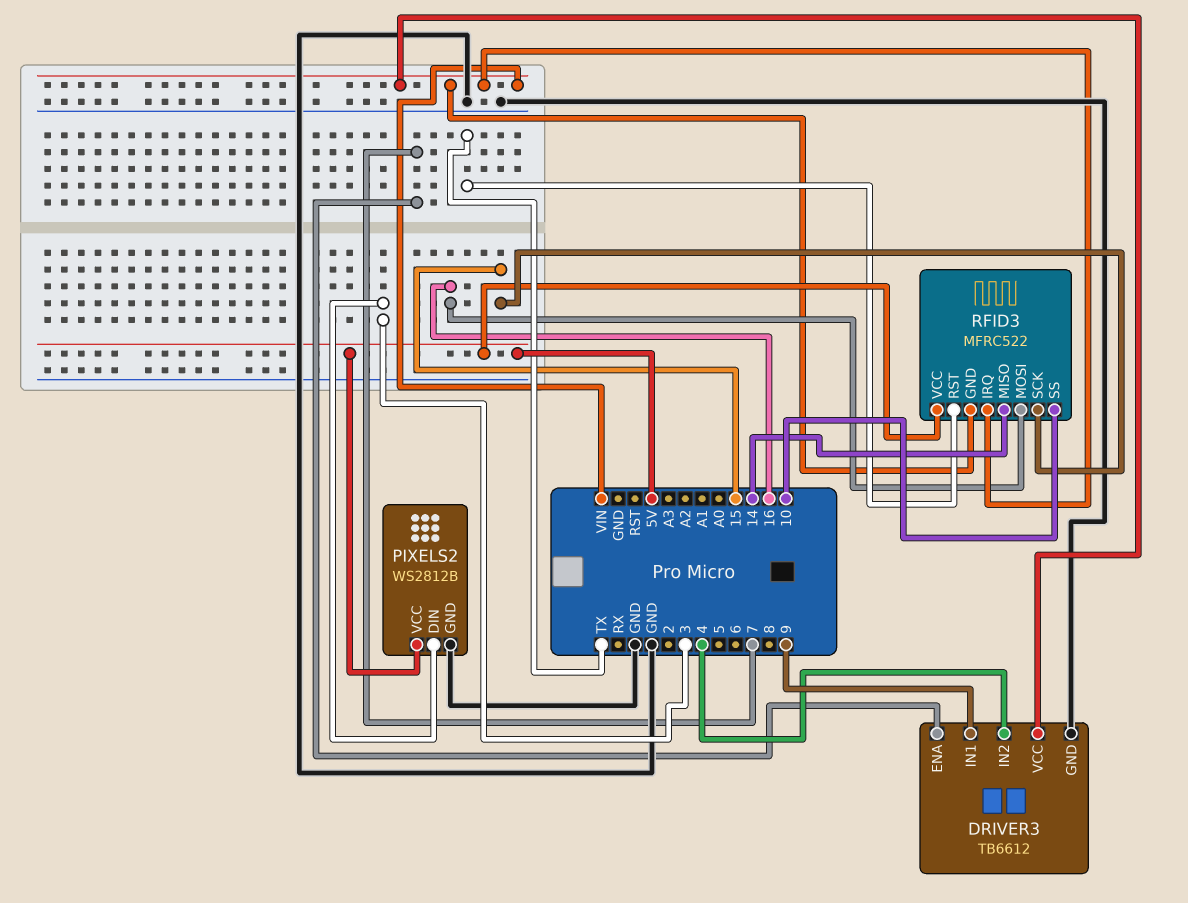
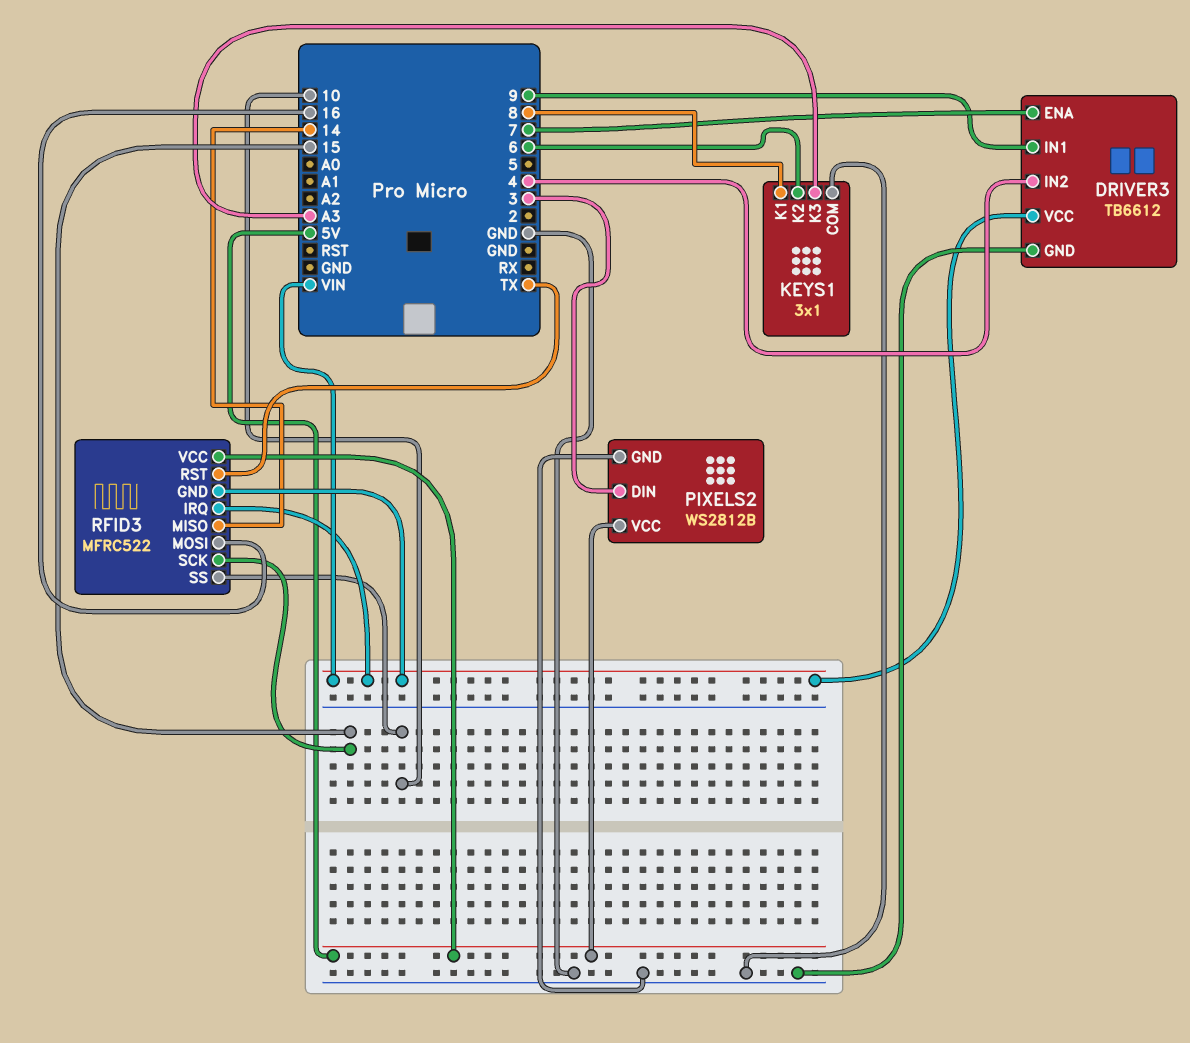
KEYS1: none -> 3x1
KEYS1 pin COM: none -> GND
KEYS1 pin K1: none -> 8
KEYS1 pin K2: none -> 6
KEYS1 pin K3: none -> A3

